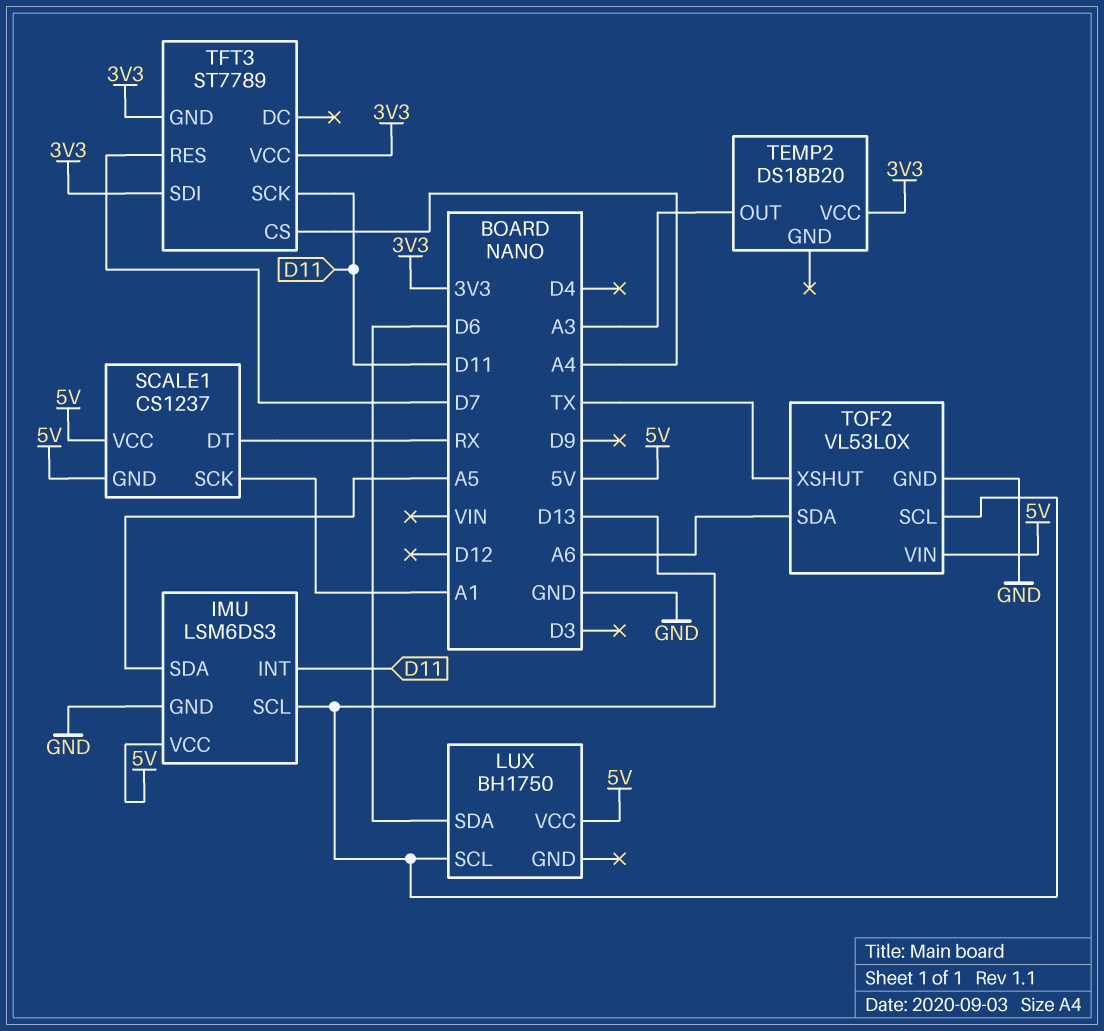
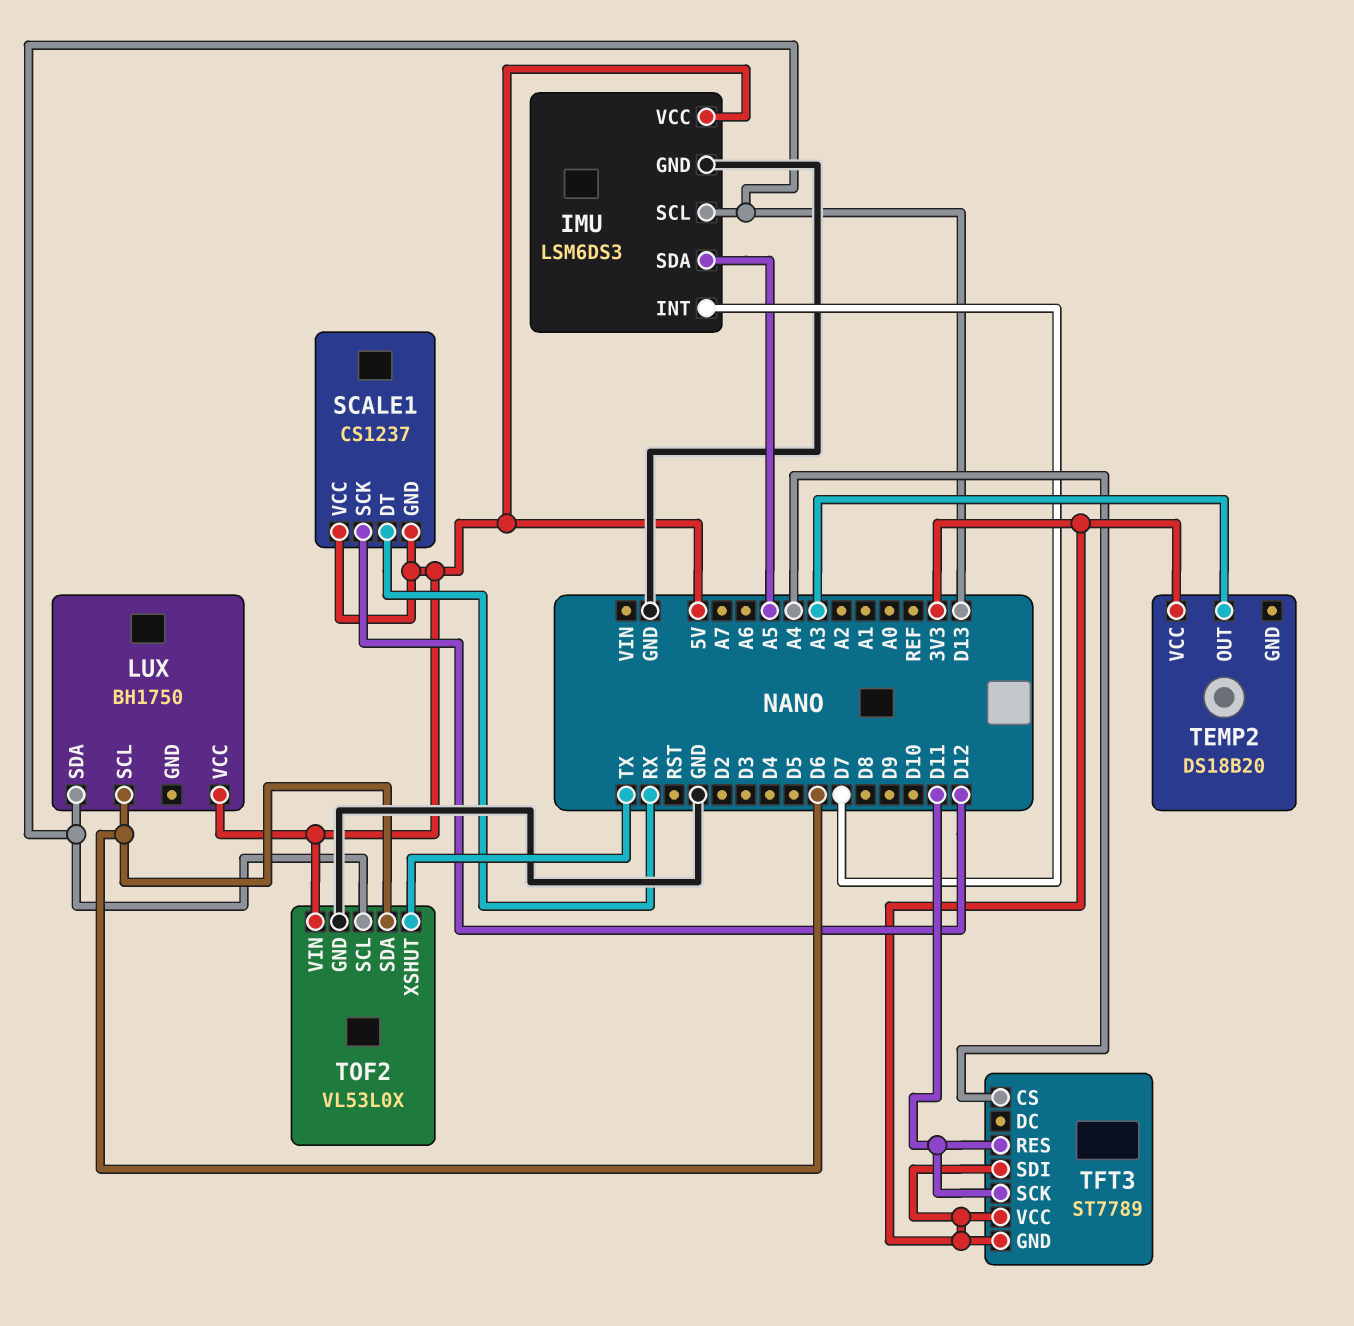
IMU pin INT: D11 -> D7
LUX pin SCL: D13 -> D6
LUX pin SDA: D6 -> D13
SCALE1 pin SCK: A1 -> D12
TFT3 pin RES: D7 -> D11
TOF2 pin SDA: A6 -> D6

